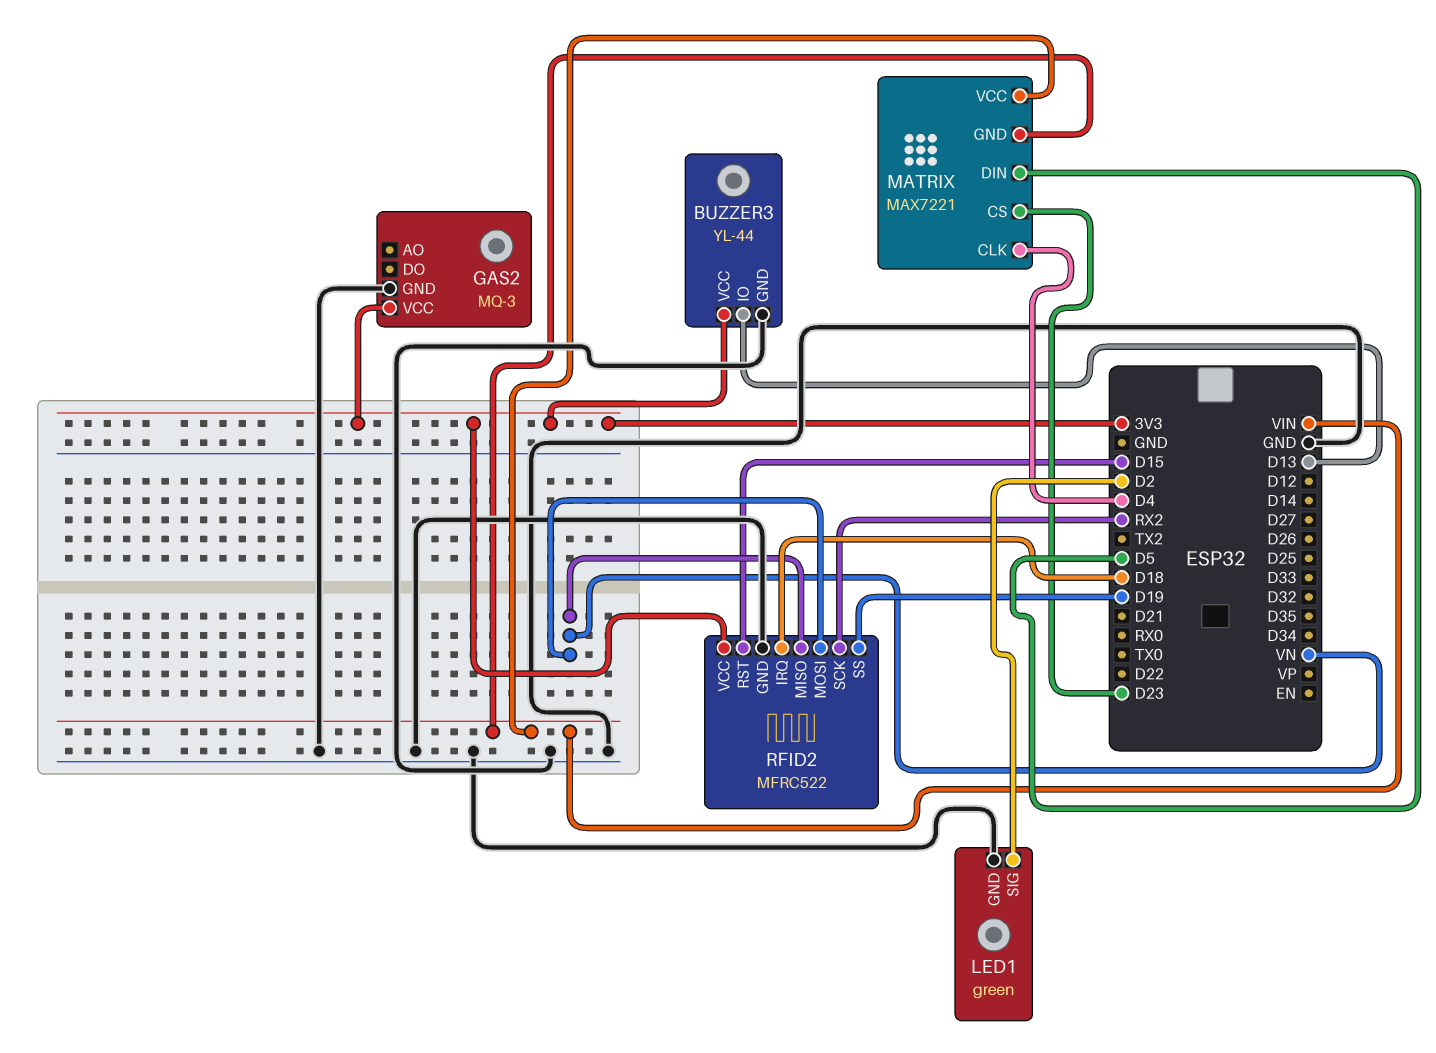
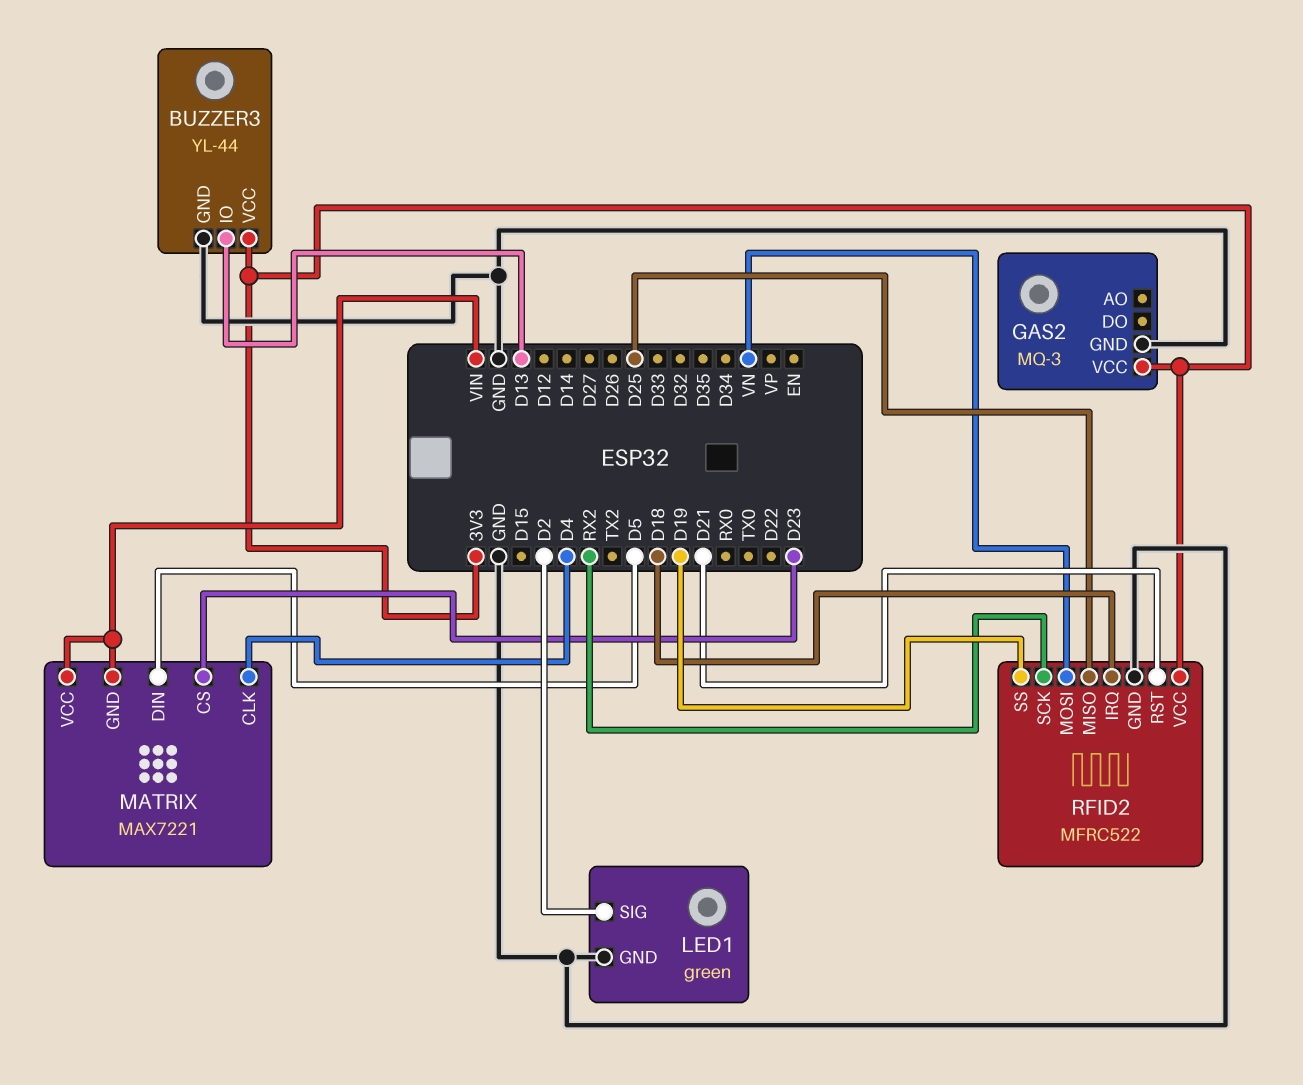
RFID2 pin MISO: VN -> D25
RFID2 pin RST: D15 -> D21

